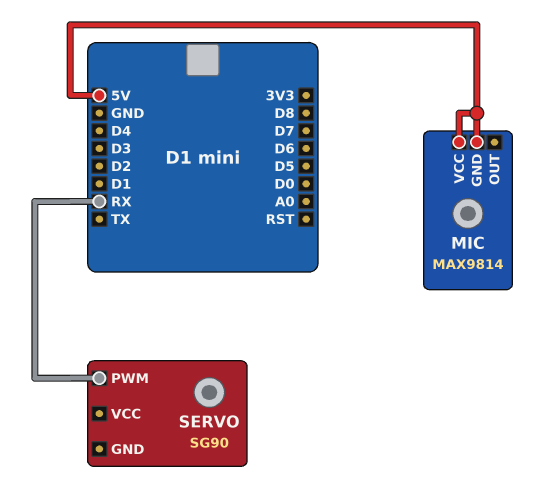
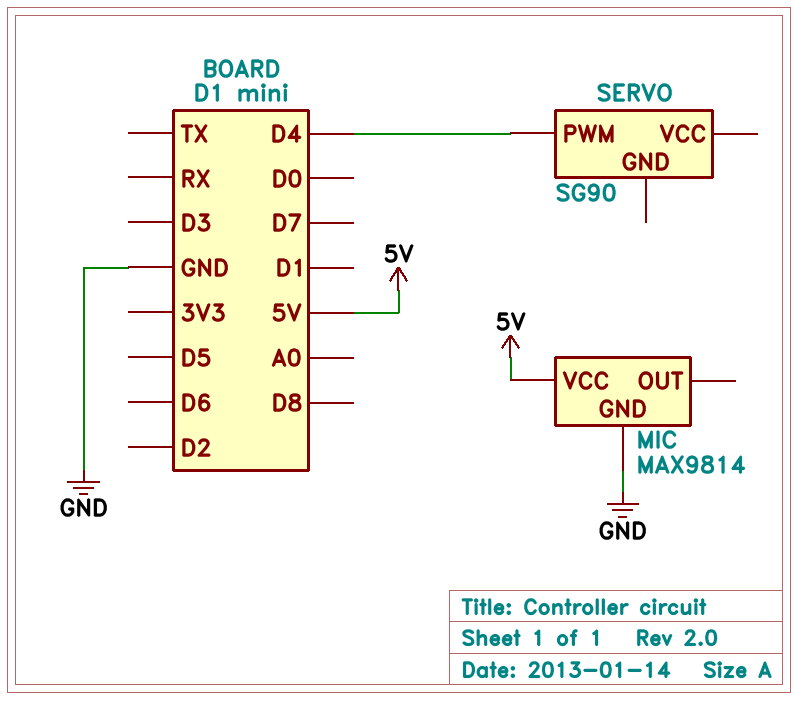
MIC pin GND: 5V -> GND
SERVO pin PWM: RX -> D4

